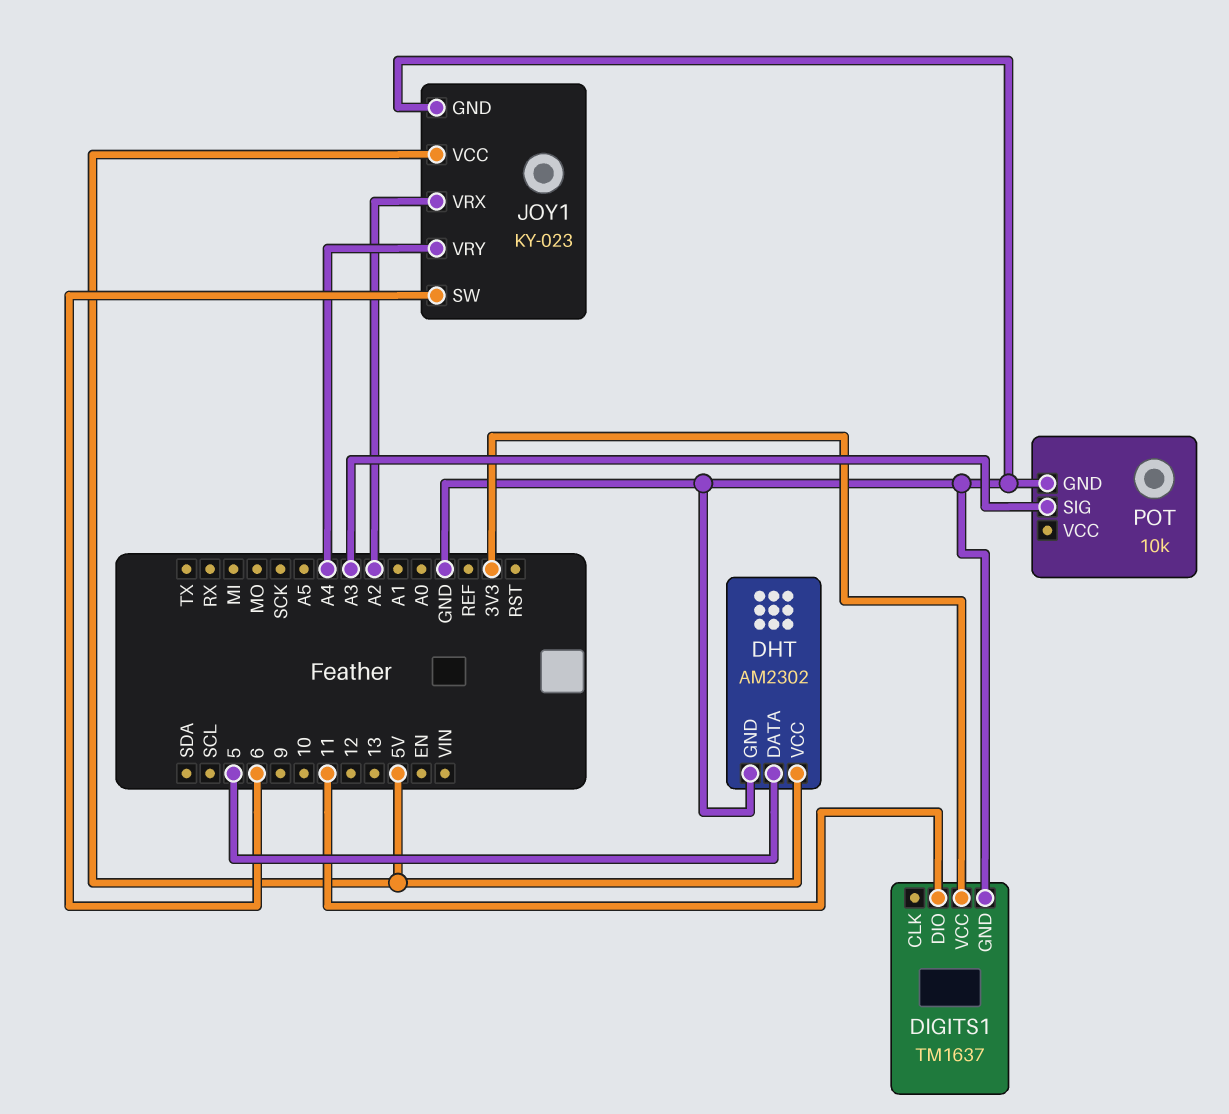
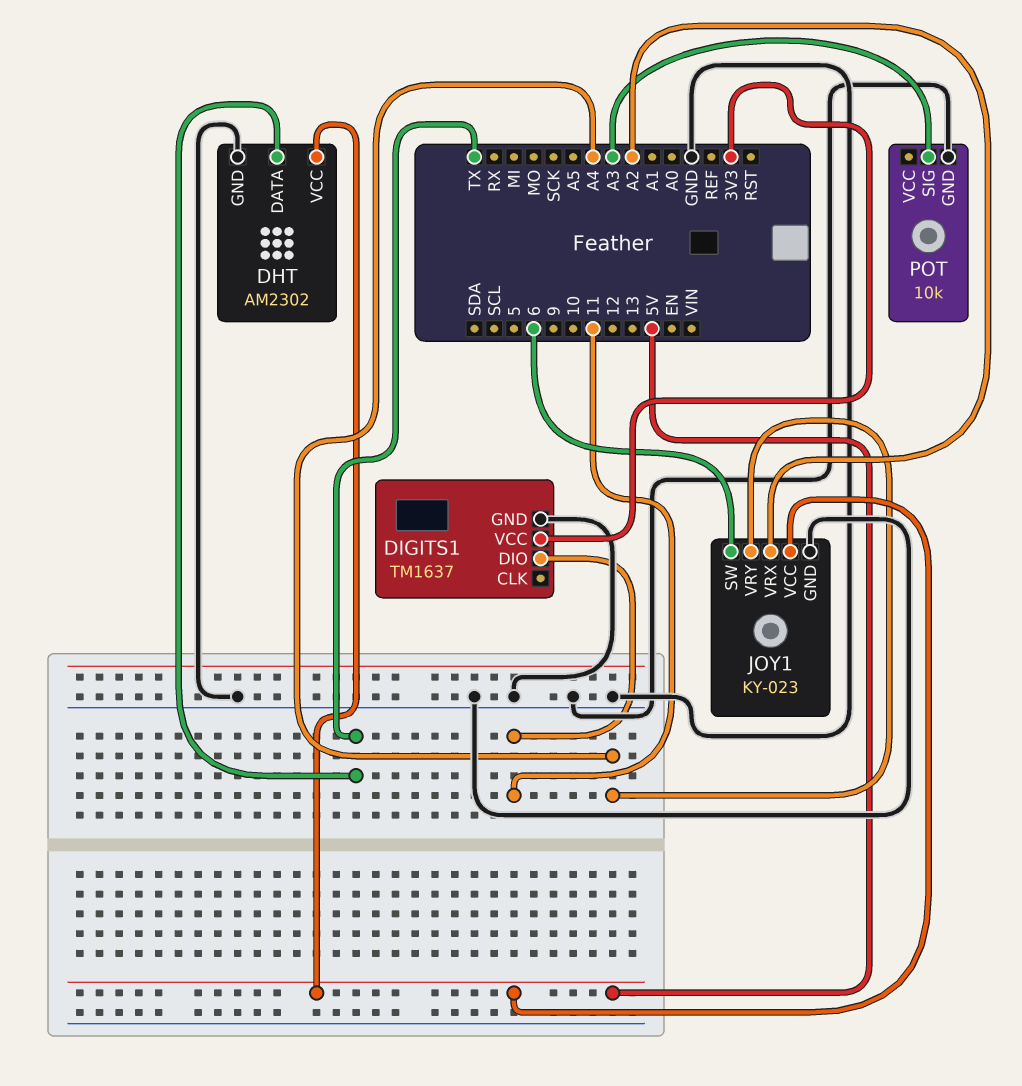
DHT pin DATA: 5 -> TX

